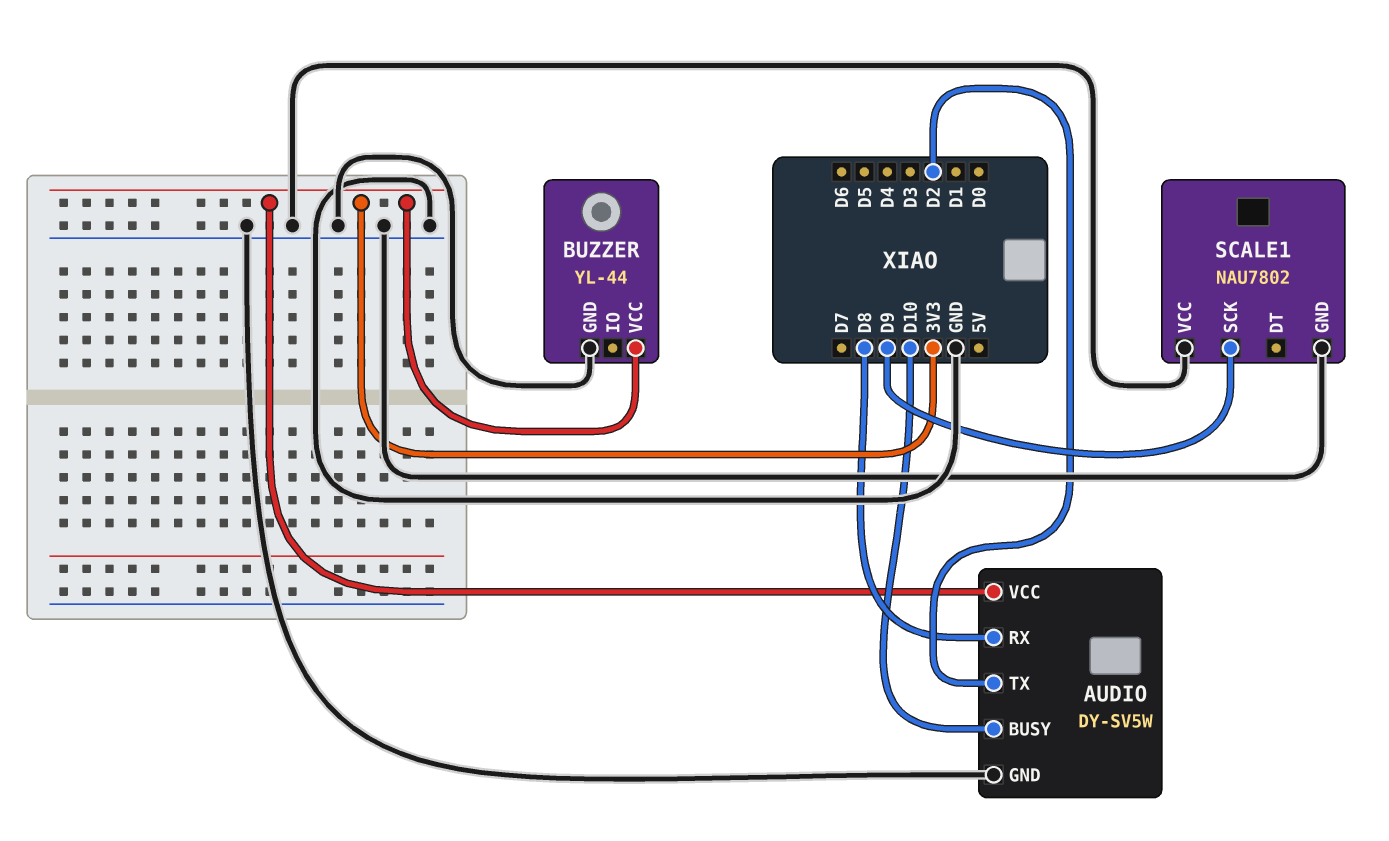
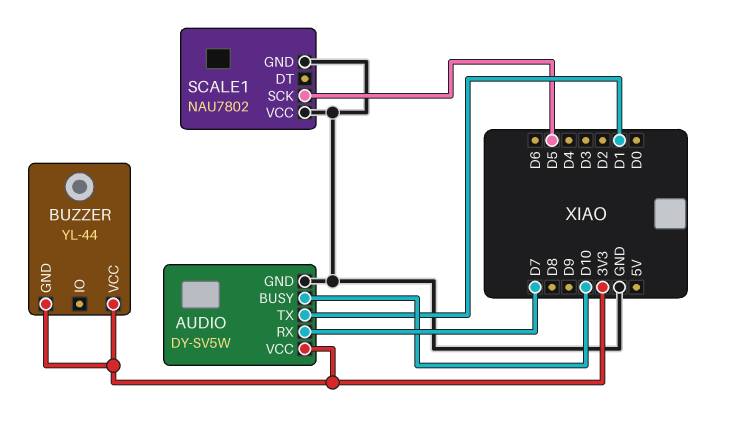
AUDIO pin RX: D8 -> D7
AUDIO pin TX: D2 -> D1
BUZZER pin GND: GND -> 3V3
SCALE1 pin SCK: D9 -> D5

